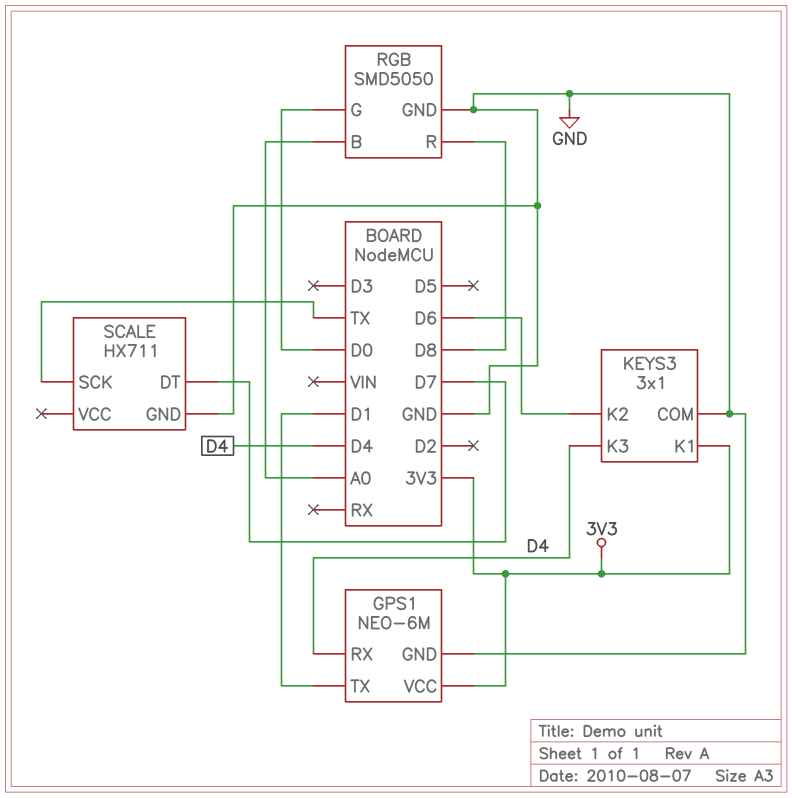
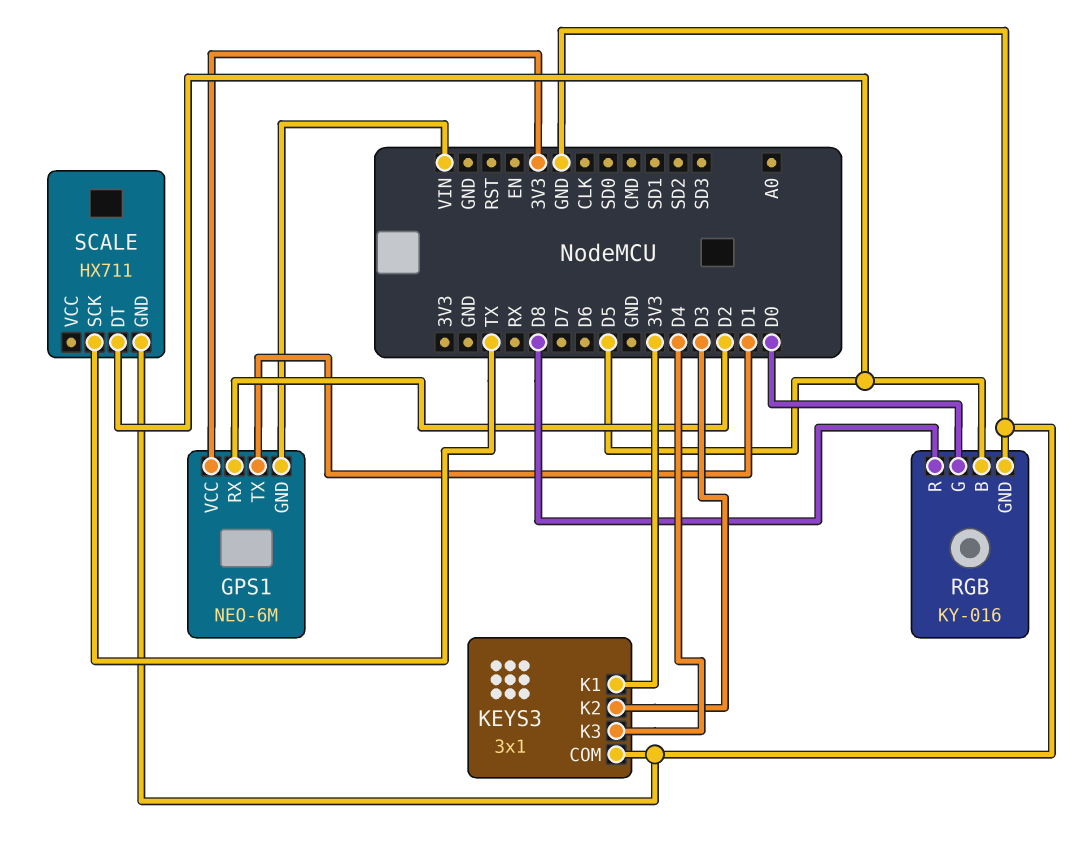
GPS1 pin GND: GND -> VIN
GPS1 pin RX: D4 -> D2
KEYS3 pin K2: D6 -> D3
RGB: SMD5050 -> KY-016
RGB pin B: A0 -> D5
SCALE pin DT: D7 -> D5

